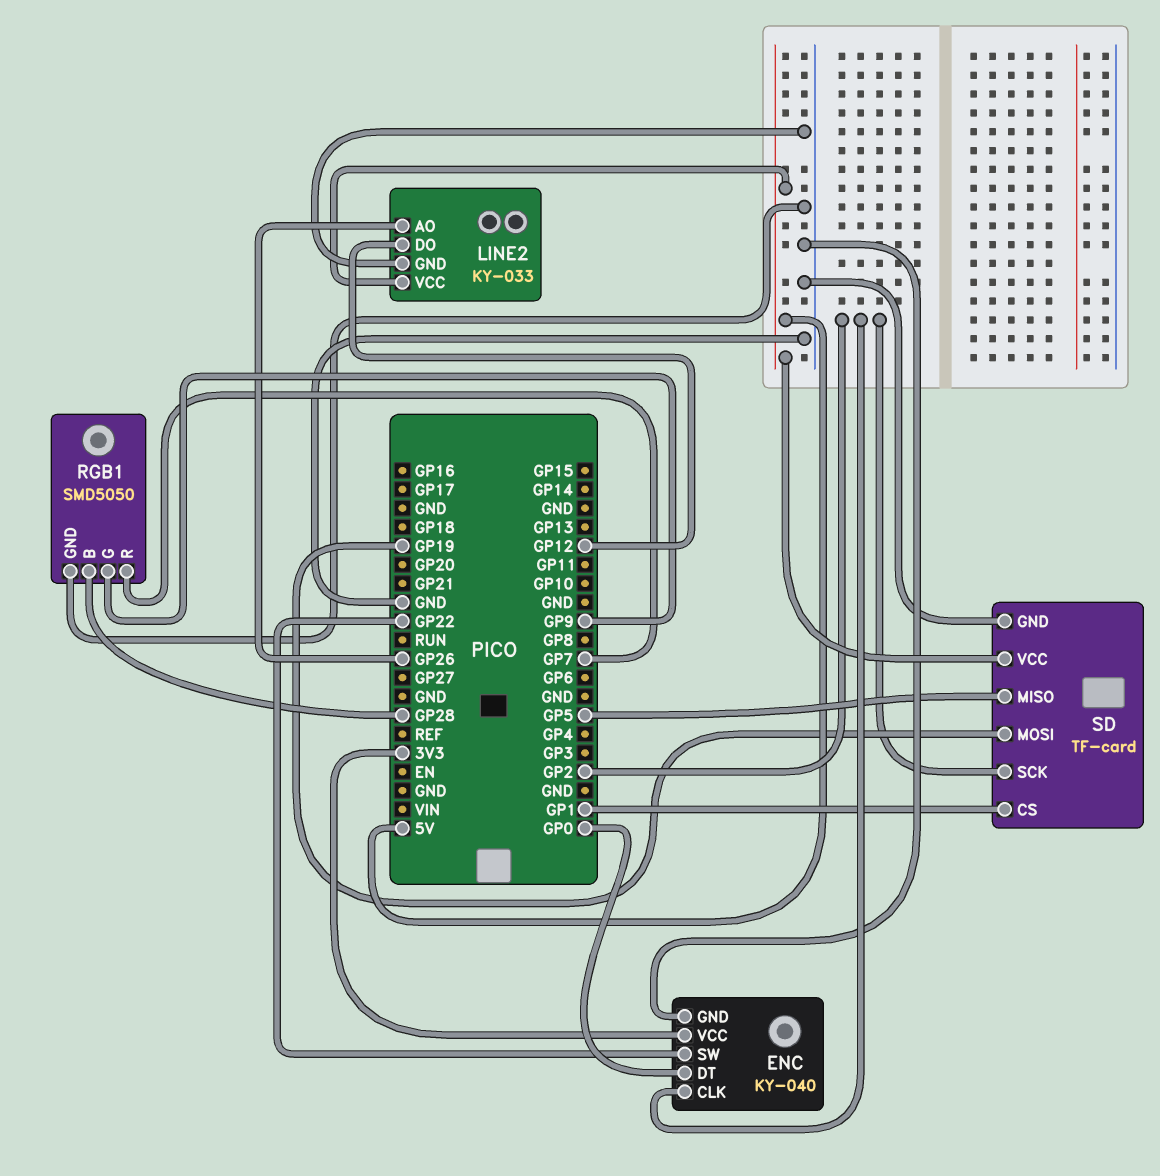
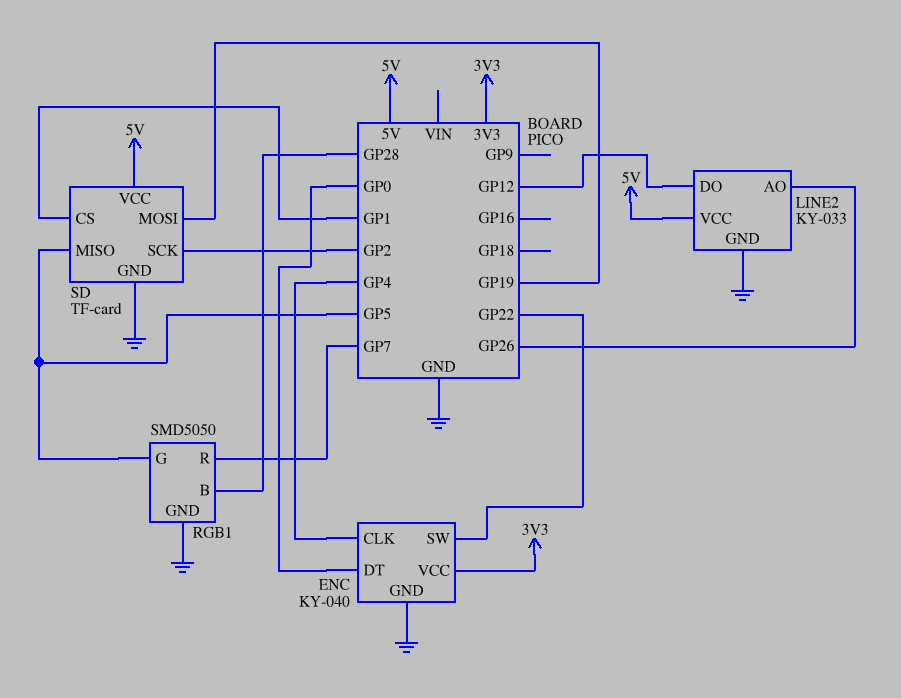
ENC pin CLK: GP2 -> GP4
RGB1 pin G: GP9 -> GP5

